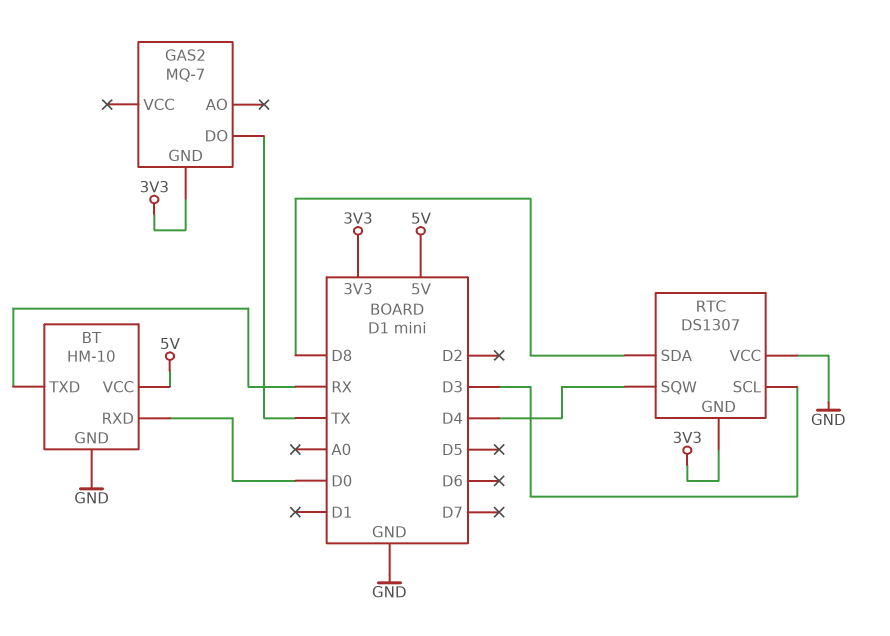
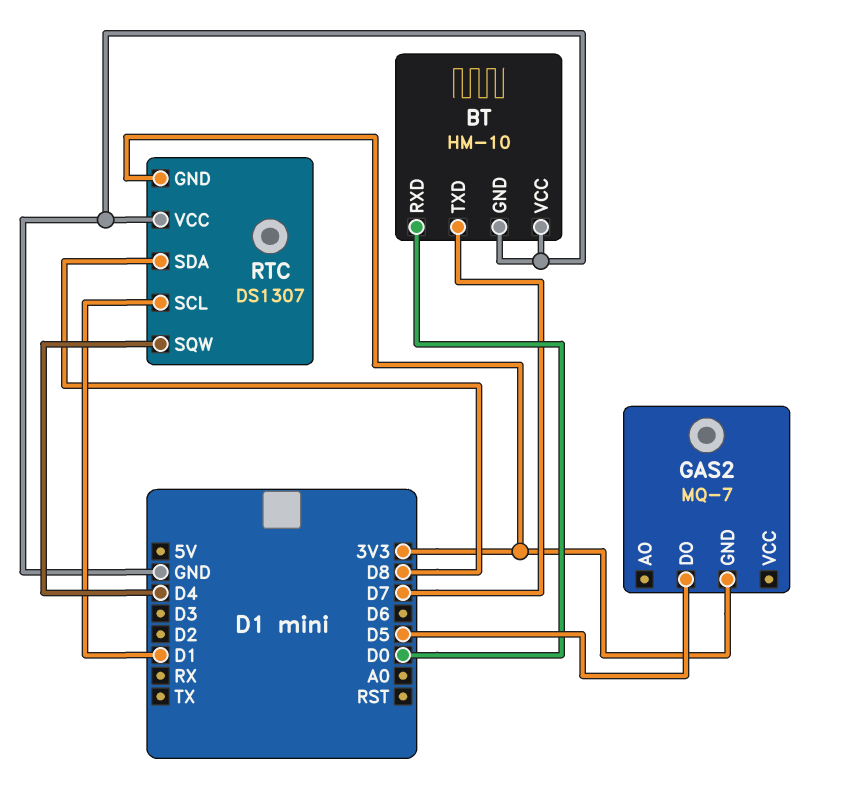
BT pin TXD: RX -> D7
BT pin VCC: 5V -> GND
GAS2 pin DO: TX -> D5
RTC pin SCL: D3 -> D1

